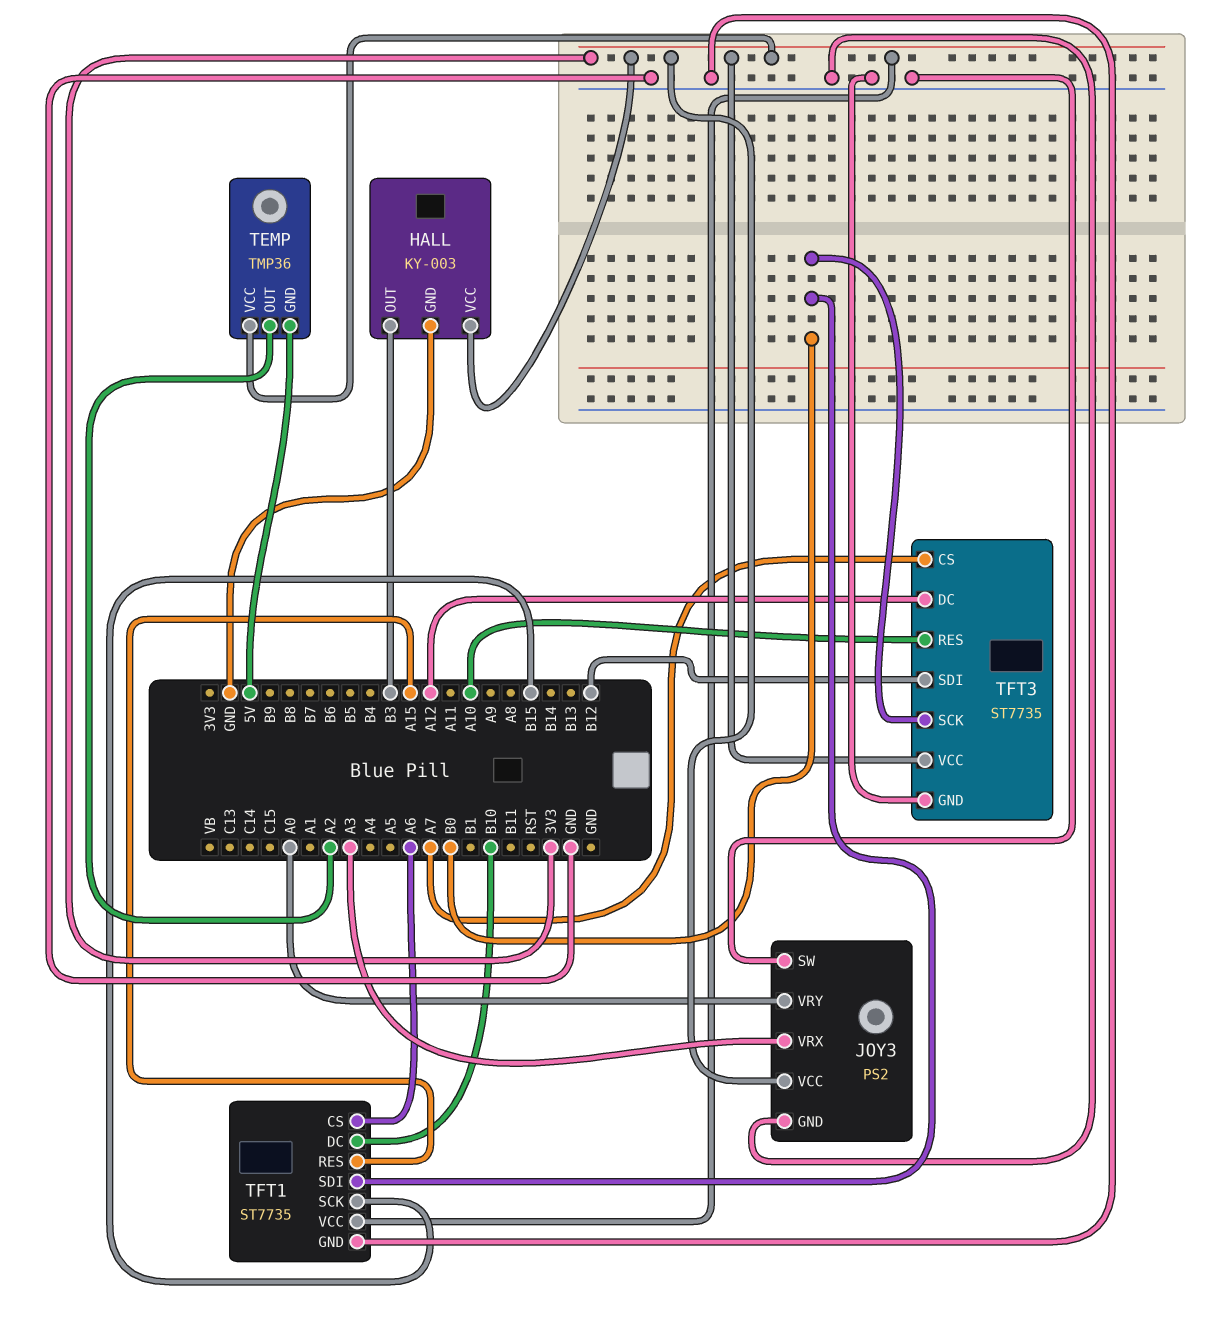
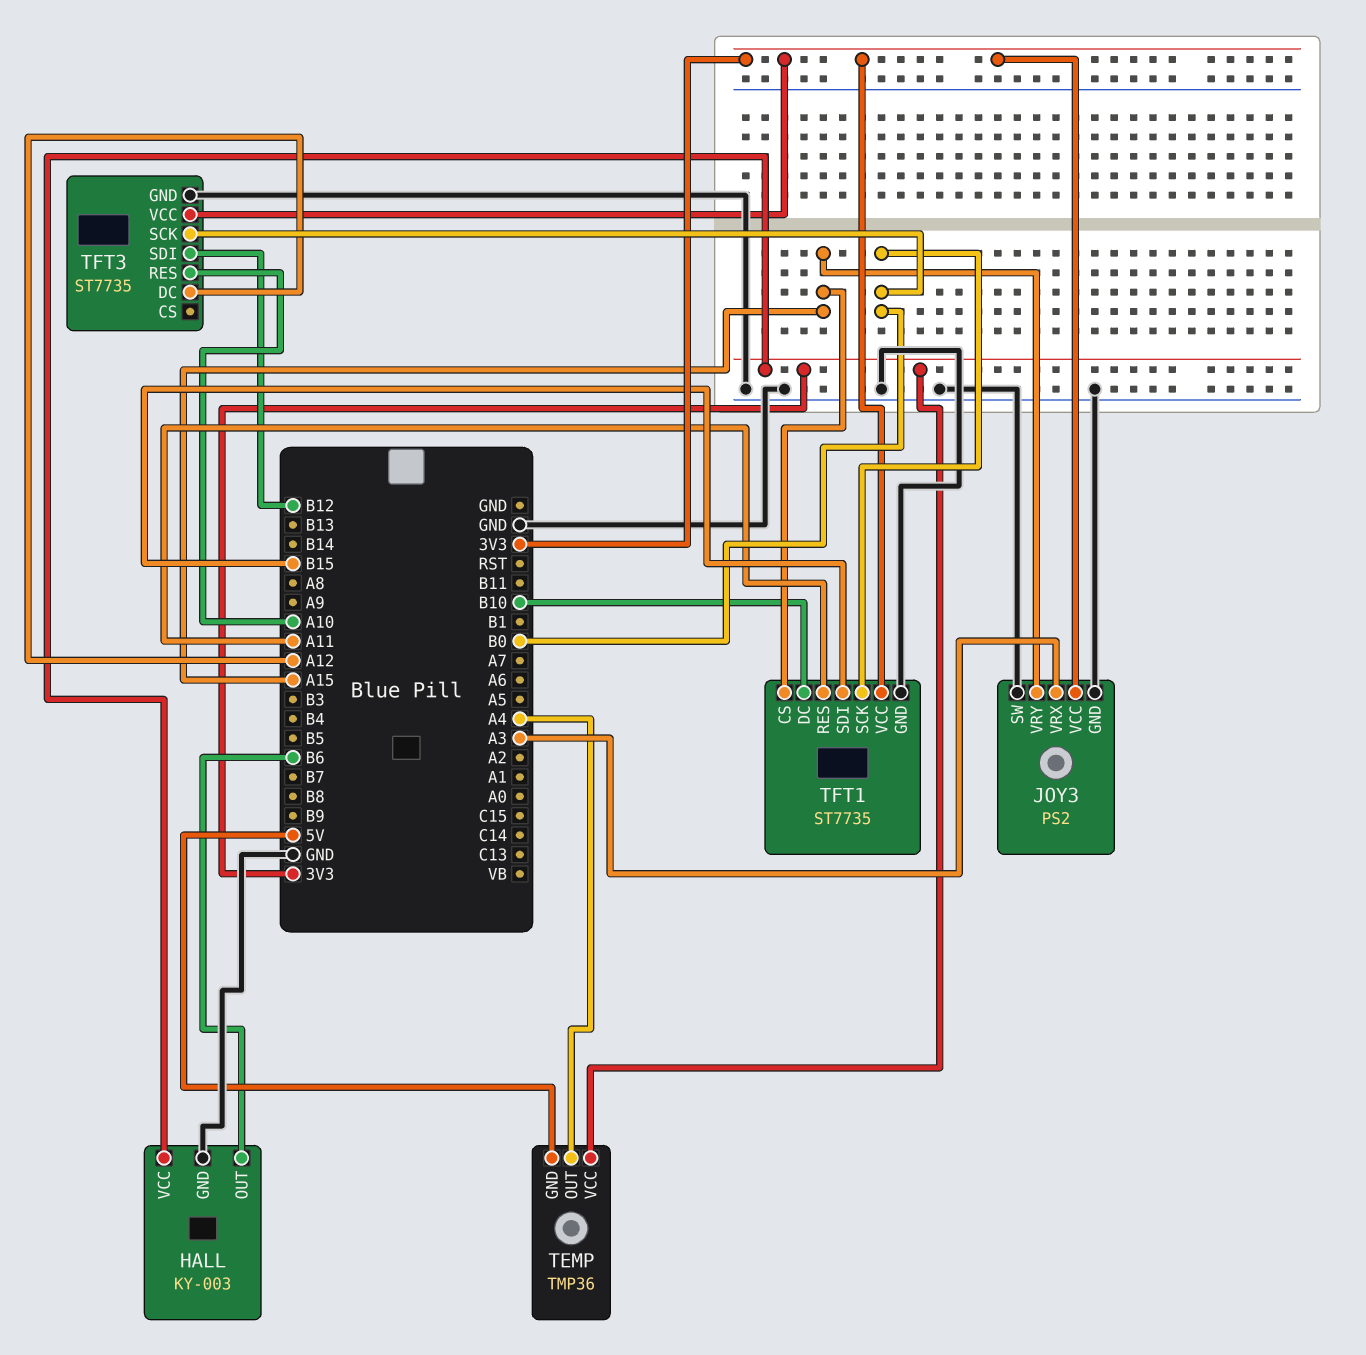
HALL pin OUT: B3 -> B6
JOY3 pin VRY: A0 -> A15
TEMP pin OUT: A2 -> A4
TFT1 pin CS: A6 -> A15
TFT1 pin RES: A15 -> A11
TFT1 pin SCK: B15 -> B0
TFT1 pin SDI: B0 -> B15
TFT3 pin CS: A7 -> none

